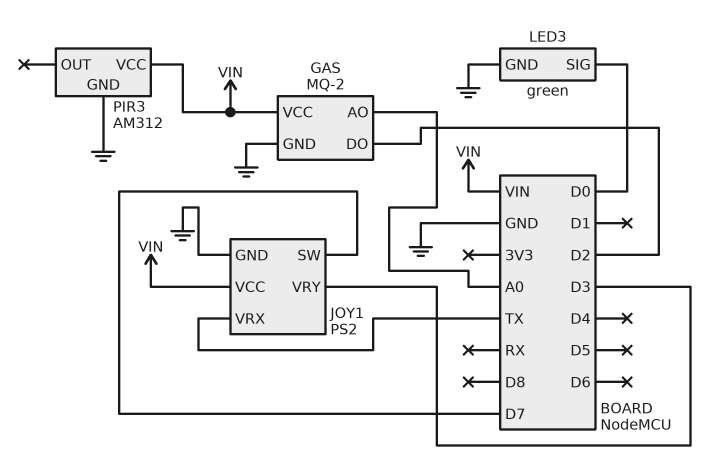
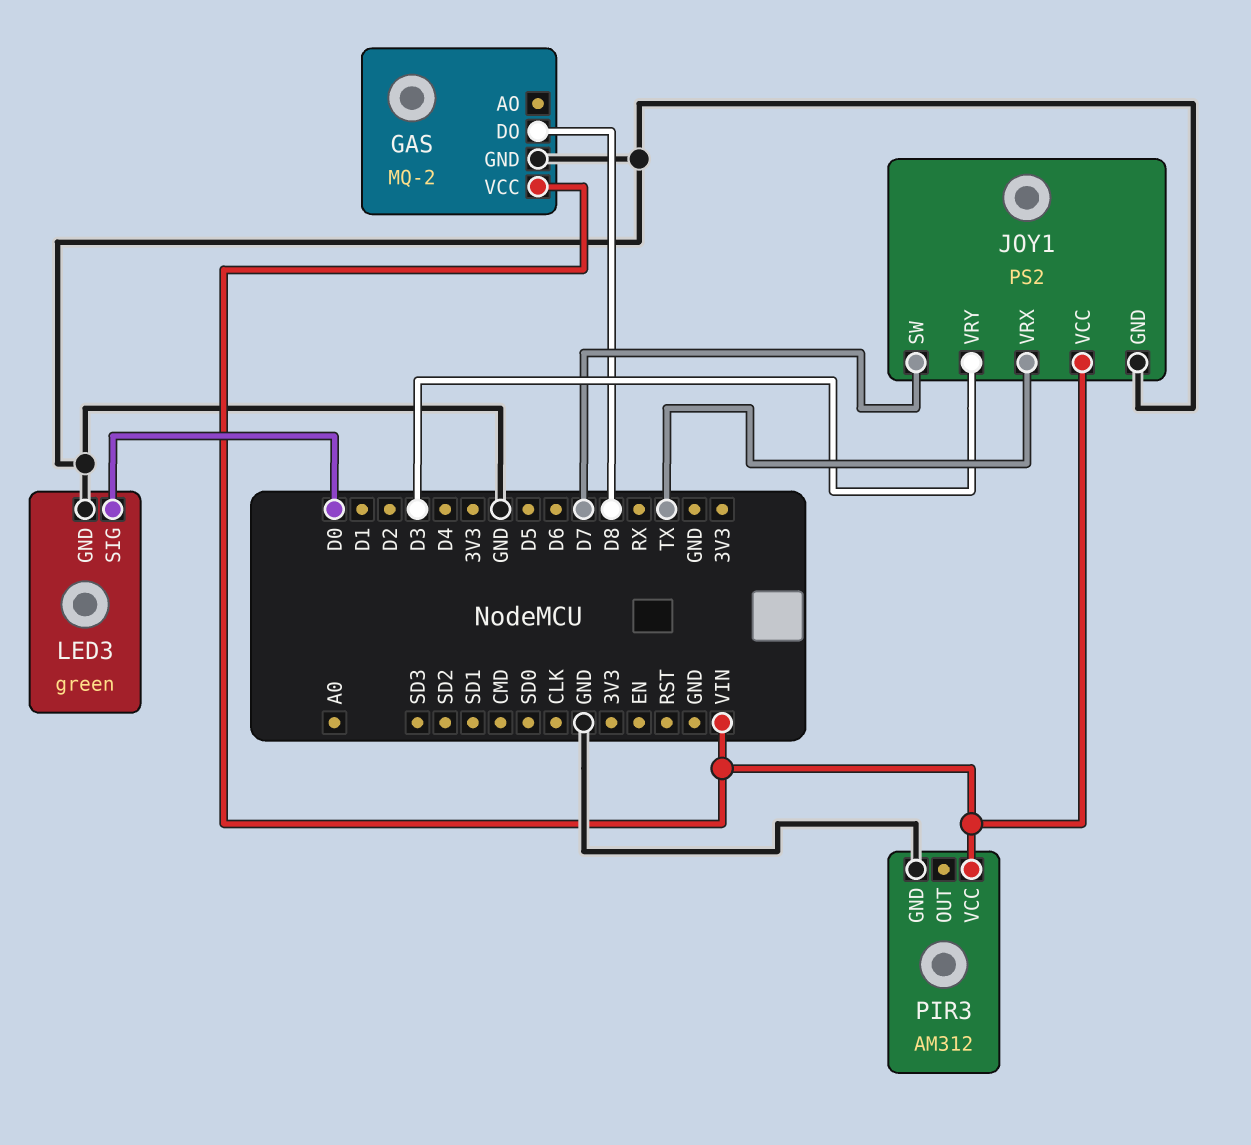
GAS pin AO: A0 -> none
GAS pin DO: D2 -> D8

